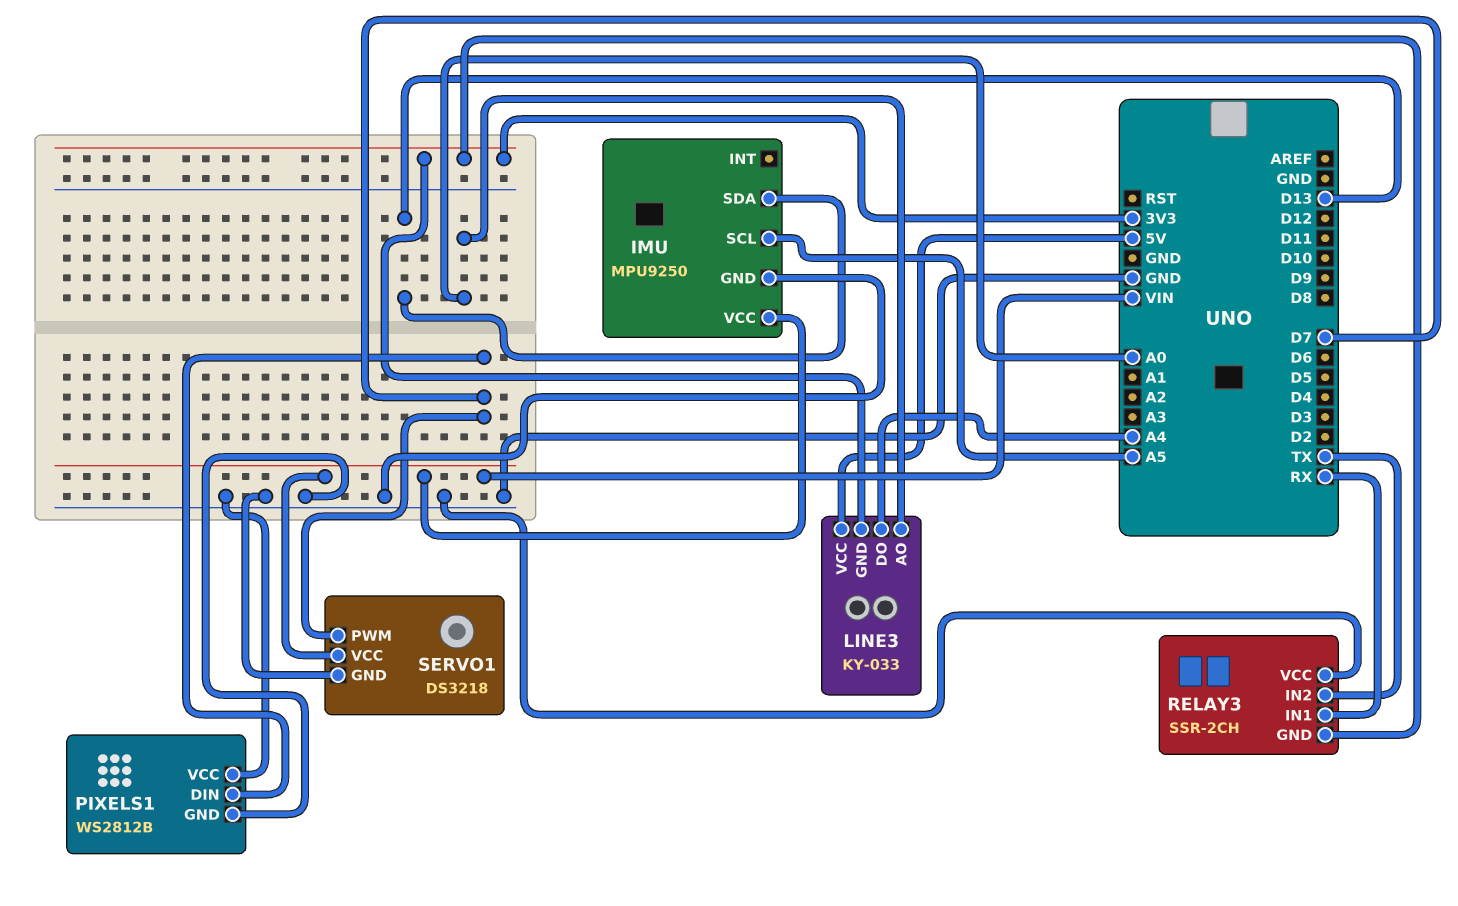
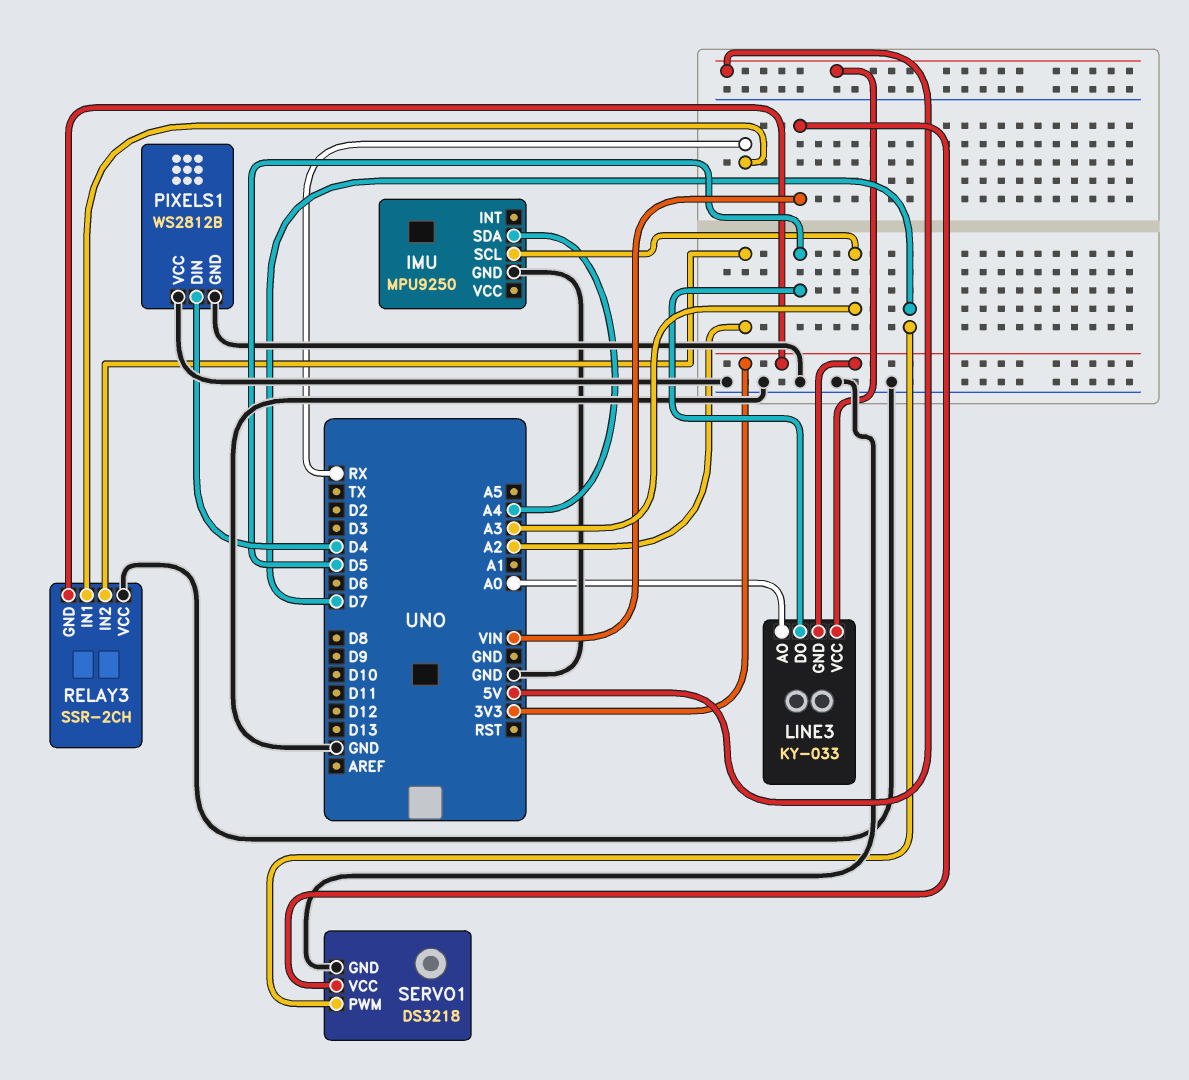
IMU pin SCL: A5 -> A3
IMU pin SDA: D13 -> A4
IMU pin VCC: VIN -> none
LINE3 pin DO: A4 -> D5
PIXELS1 pin DIN: D7 -> D4
RELAY3 pin IN2: TX -> A2

